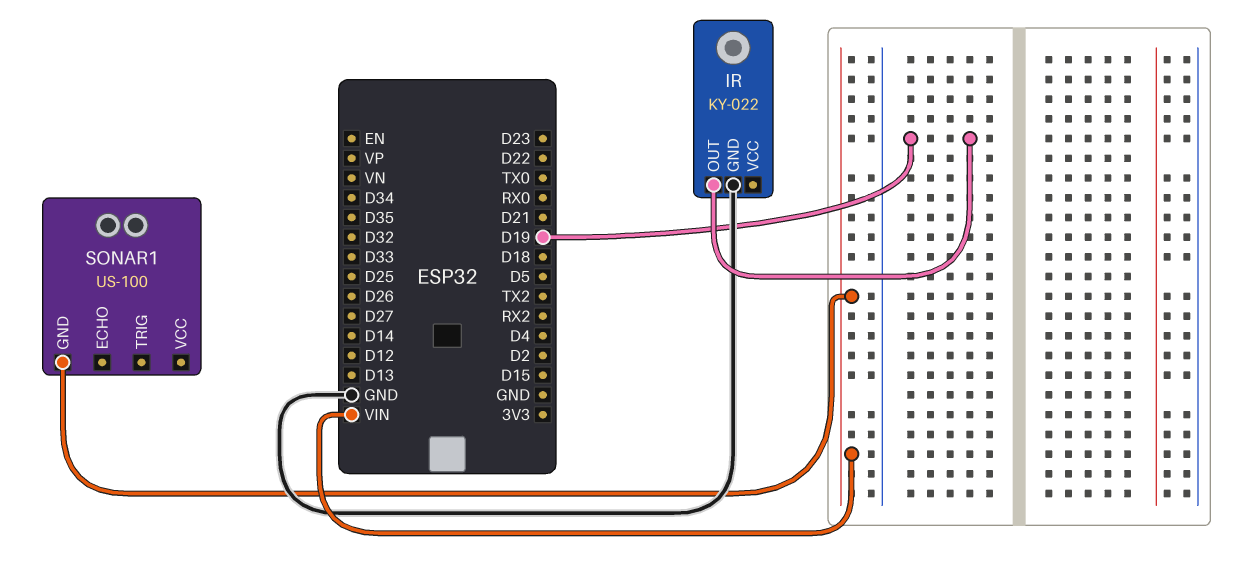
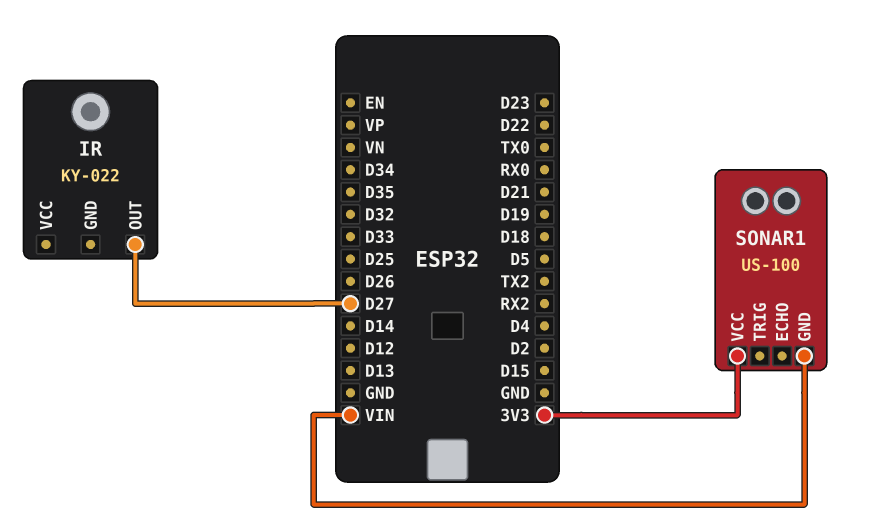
IR pin GND: GND -> none
IR pin OUT: D19 -> D27
SONAR1 pin VCC: none -> 3V3

